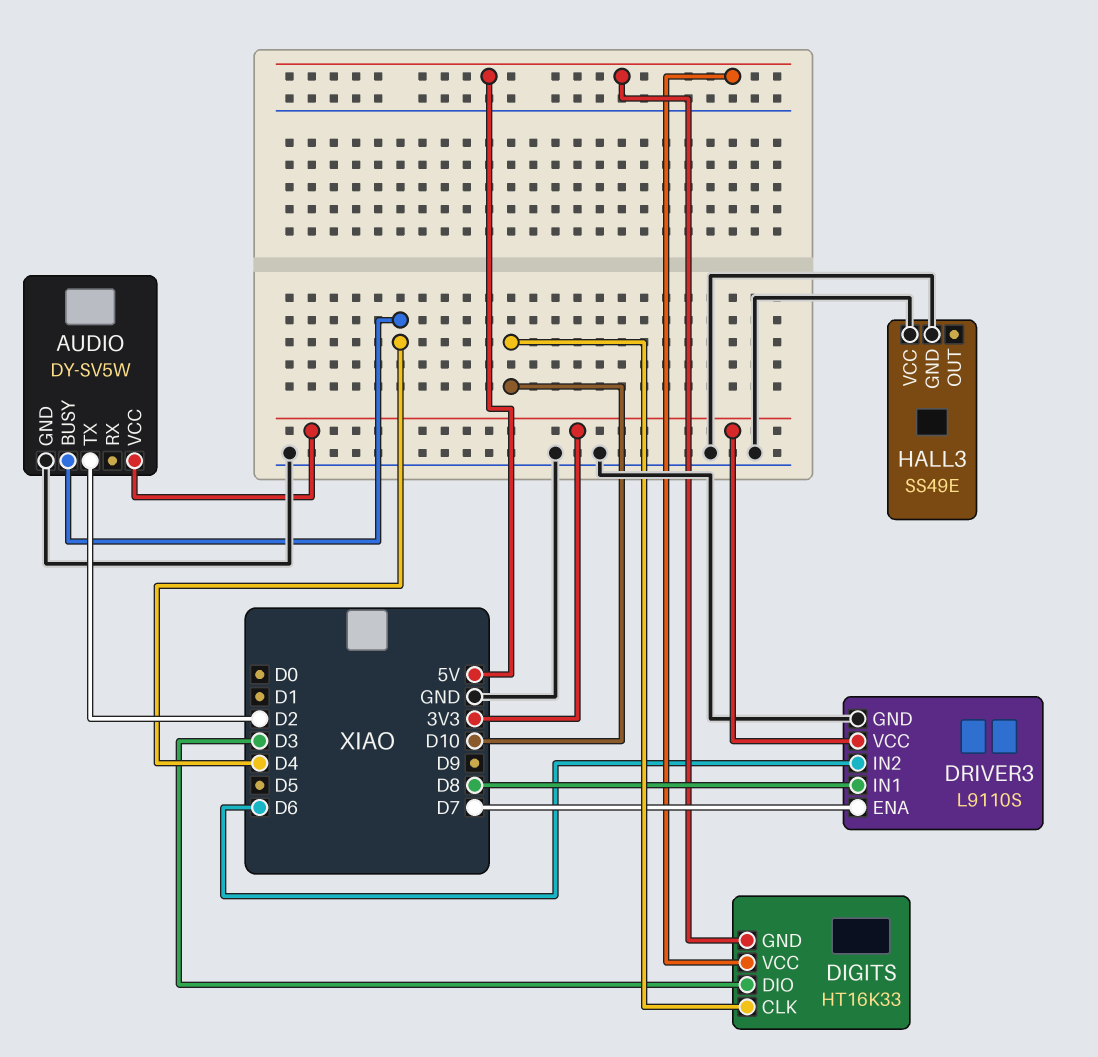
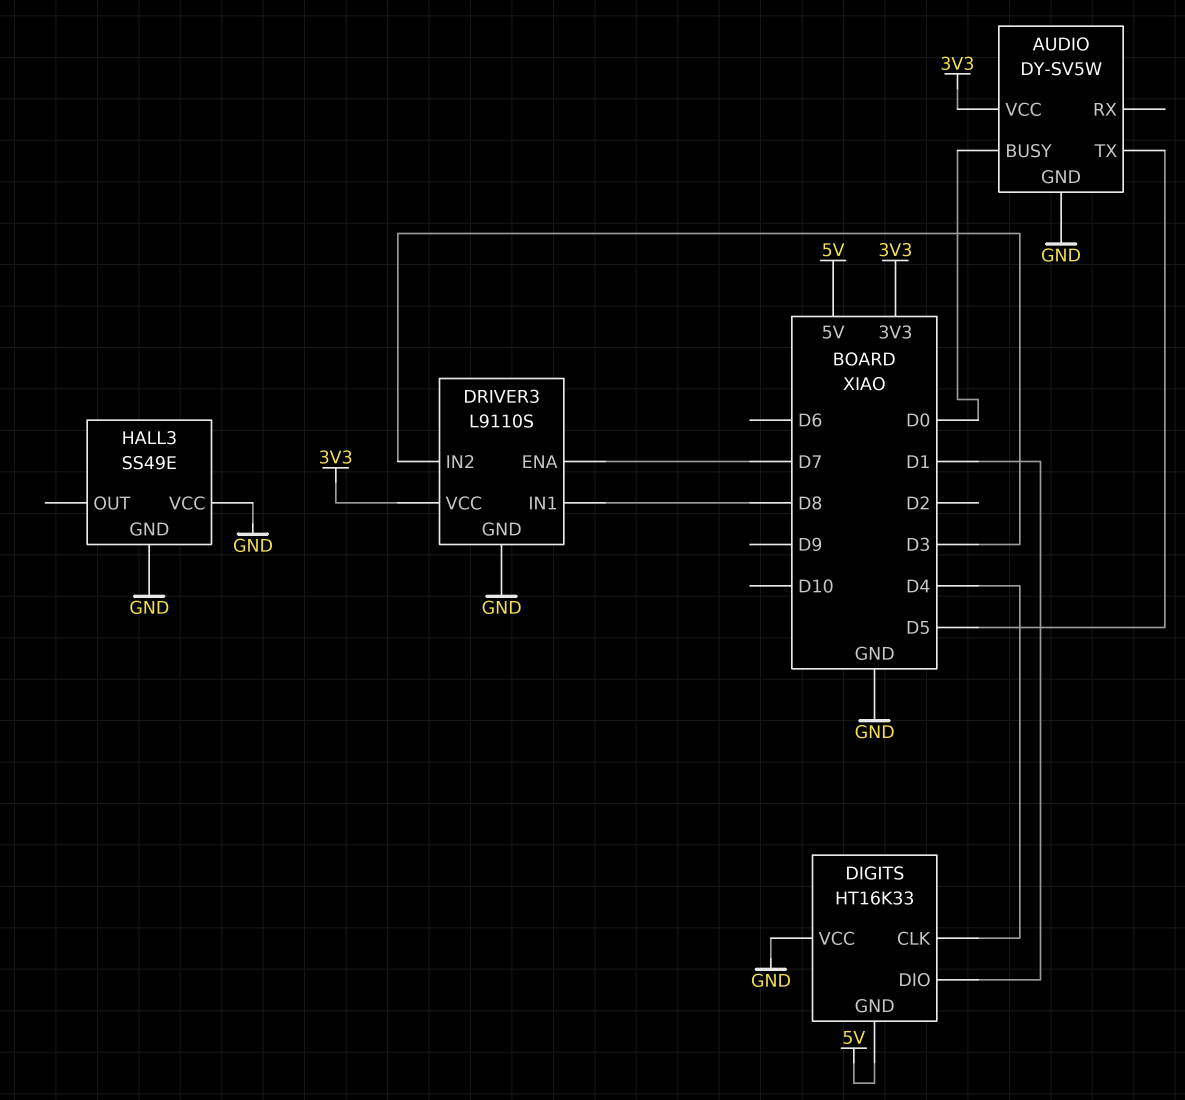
AUDIO pin BUSY: D4 -> D0
AUDIO pin TX: D2 -> D5
DIGITS pin CLK: D10 -> D4
DIGITS pin DIO: D3 -> D1
DIGITS pin VCC: 5V -> GND
DRIVER3 pin IN2: D6 -> D3

